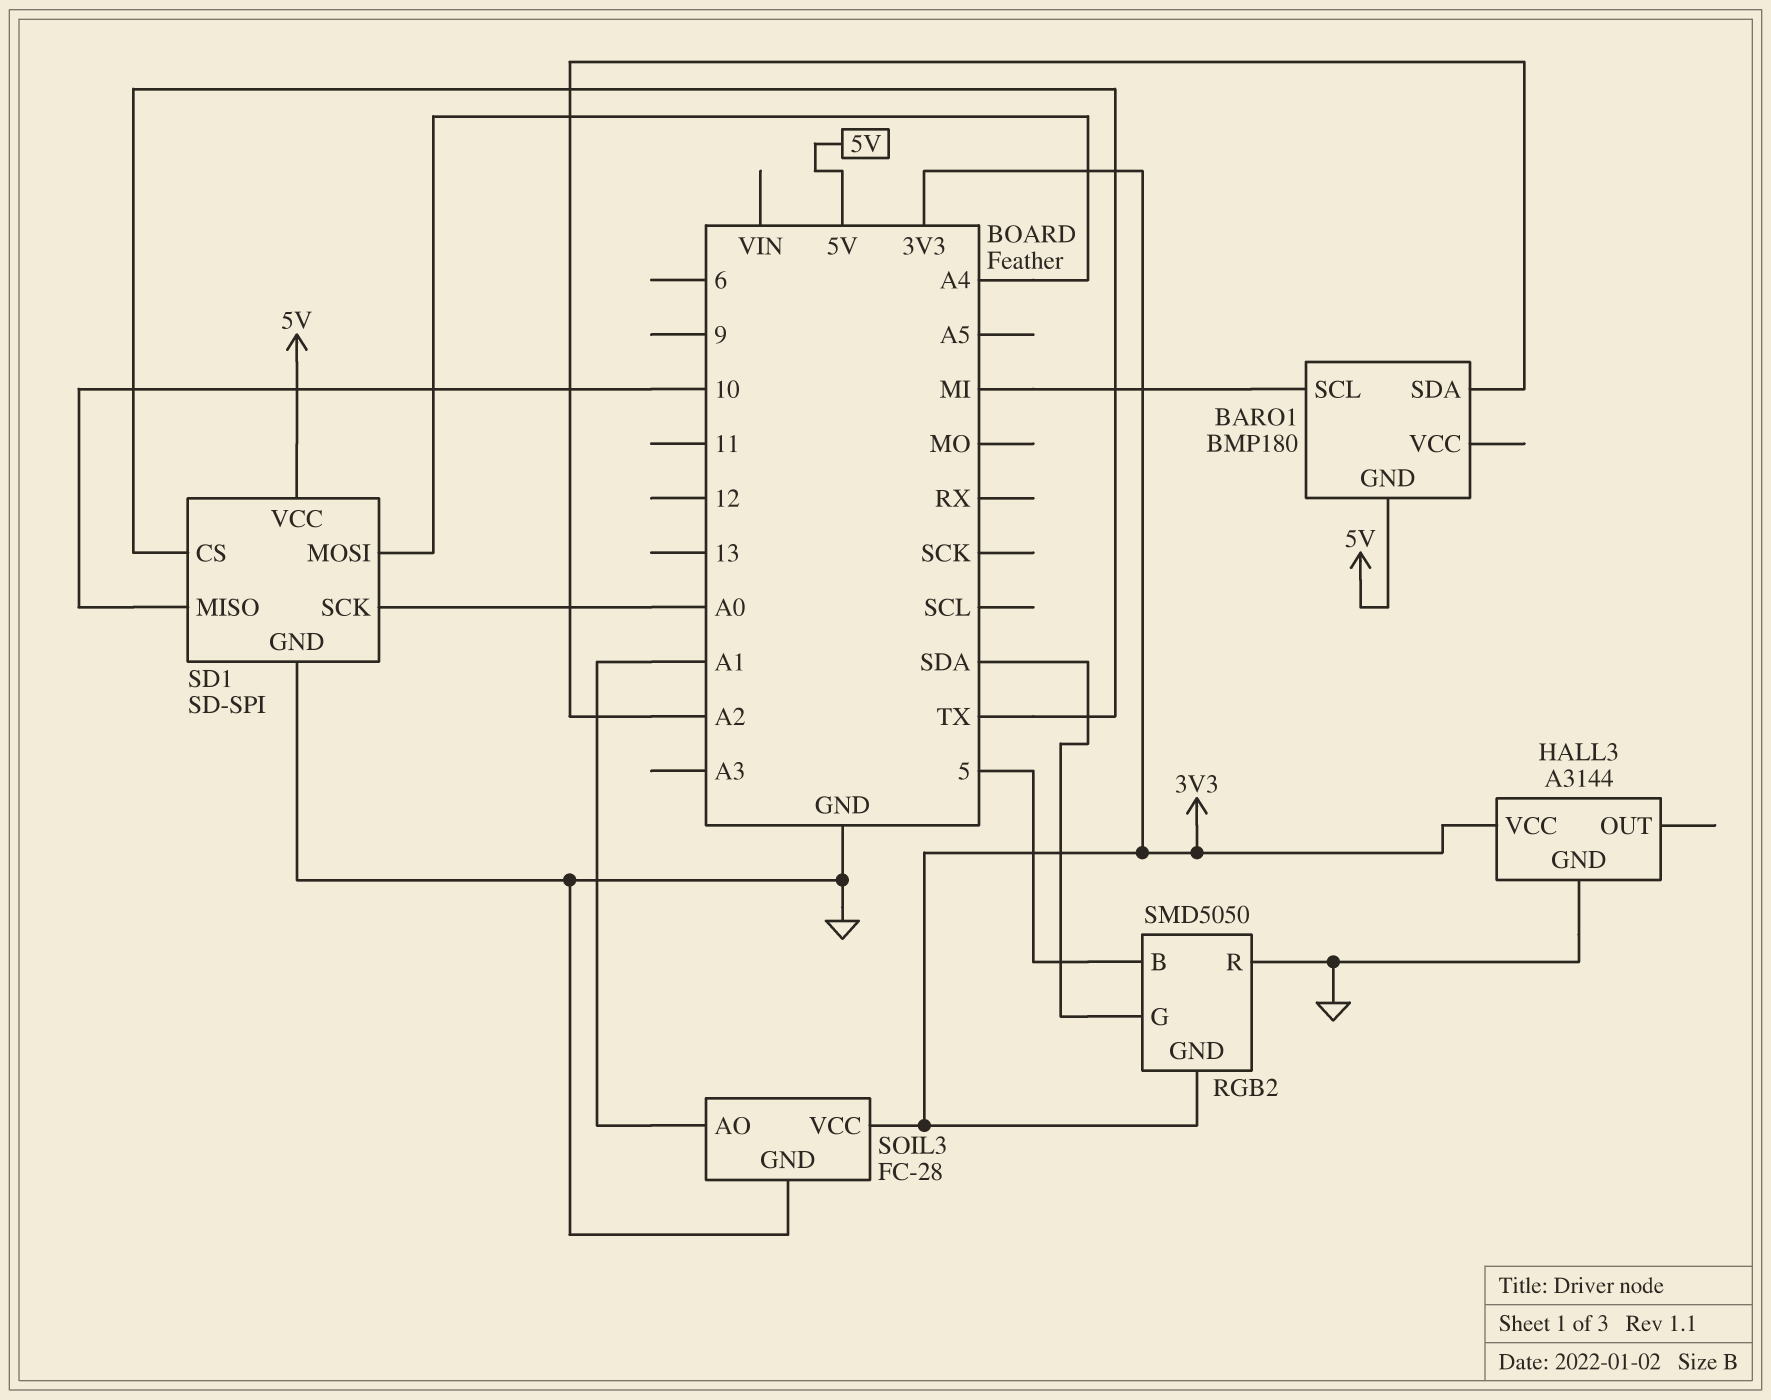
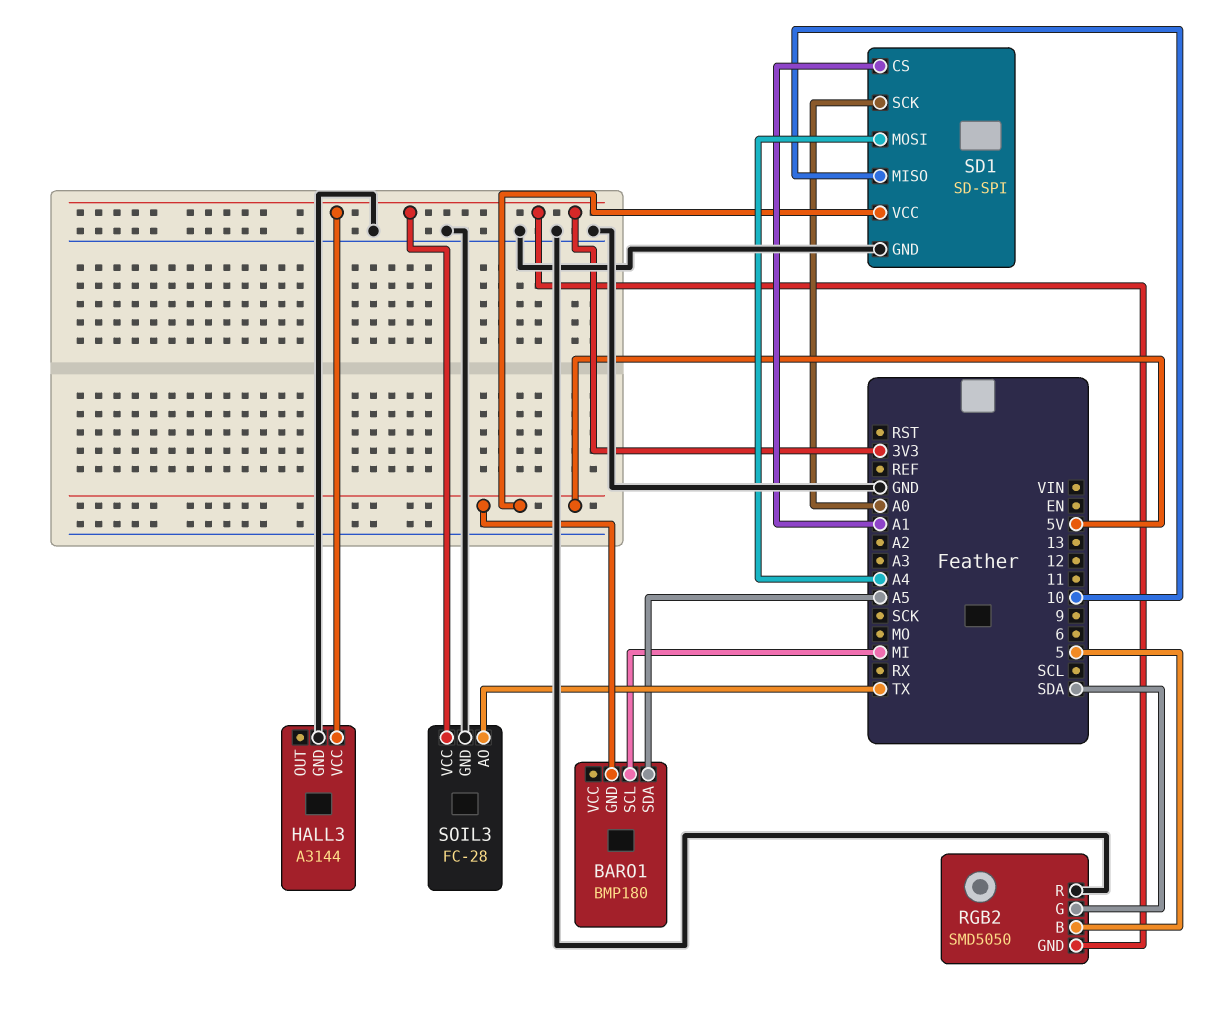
BARO1 pin SDA: A2 -> A5
SD1 pin CS: TX -> A1
SOIL3 pin AO: A1 -> TX

